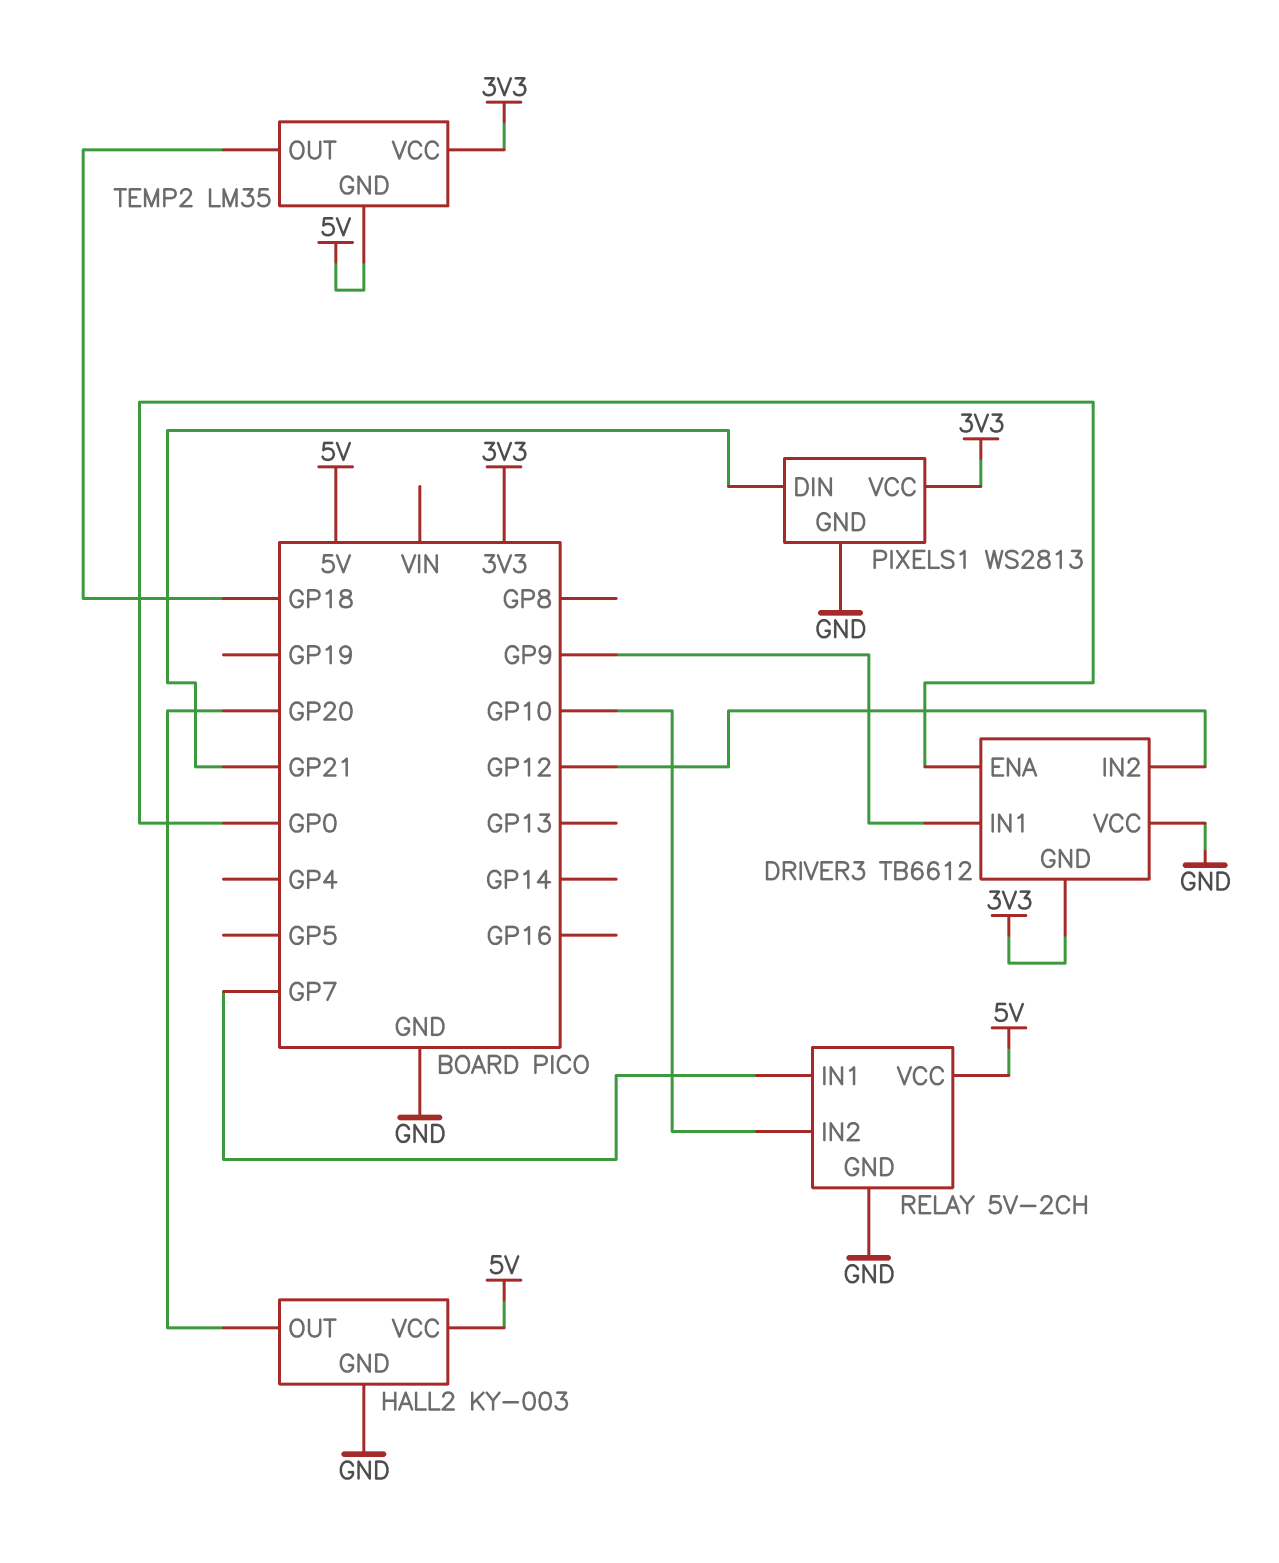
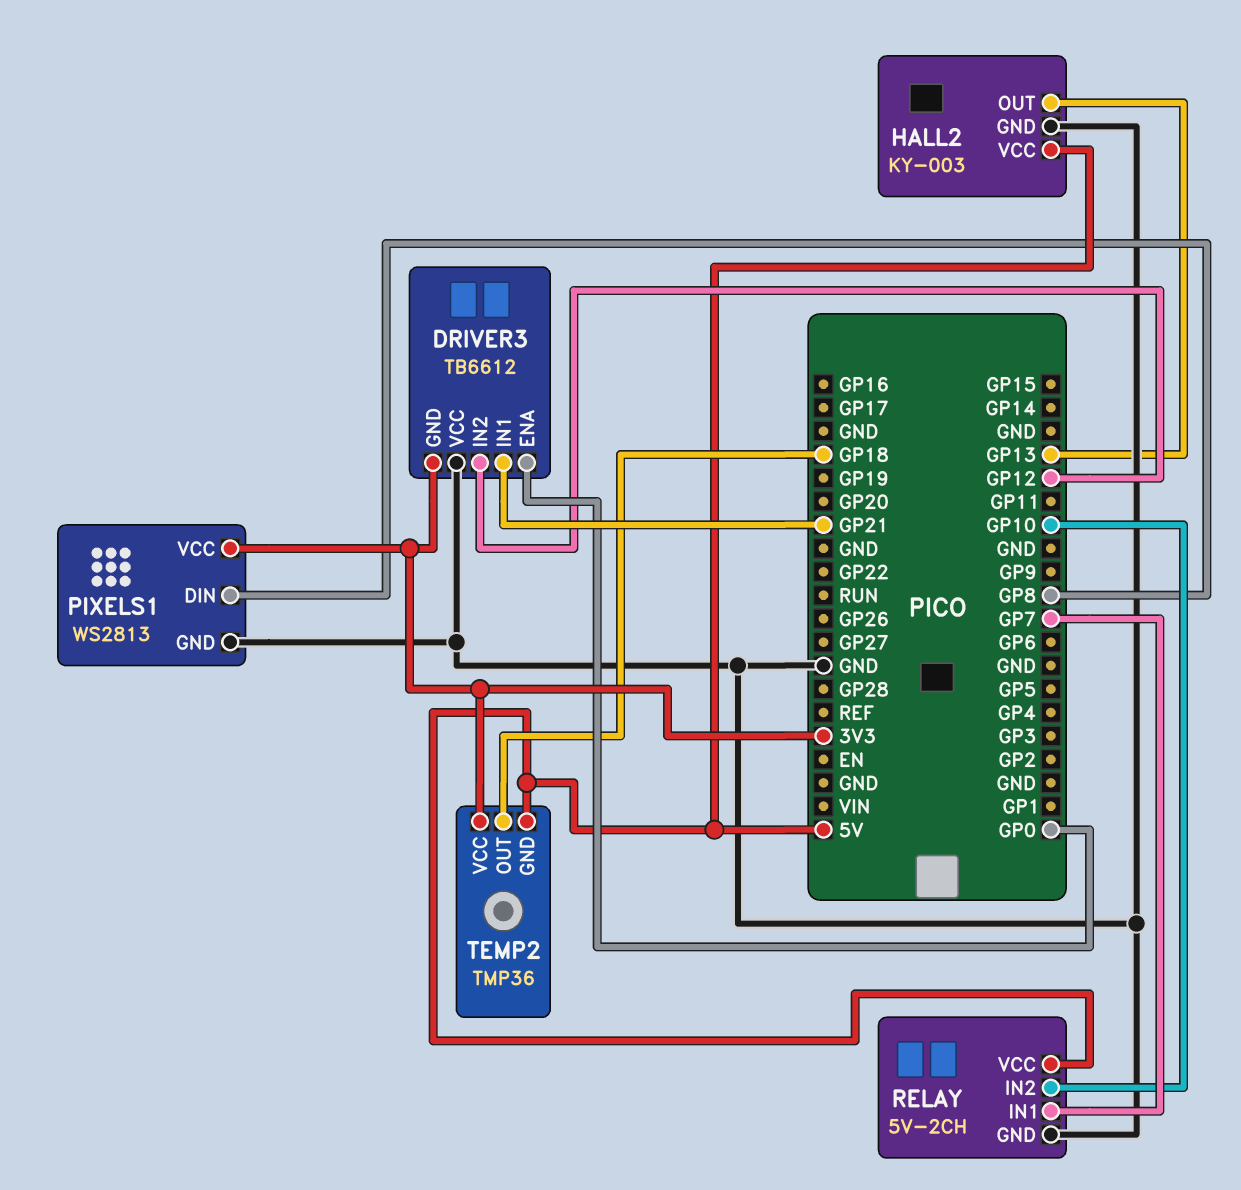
DRIVER3 pin IN1: GP9 -> GP21
HALL2 pin OUT: GP20 -> GP13
PIXELS1 pin DIN: GP21 -> GP8
TEMP2: LM35 -> TMP36

